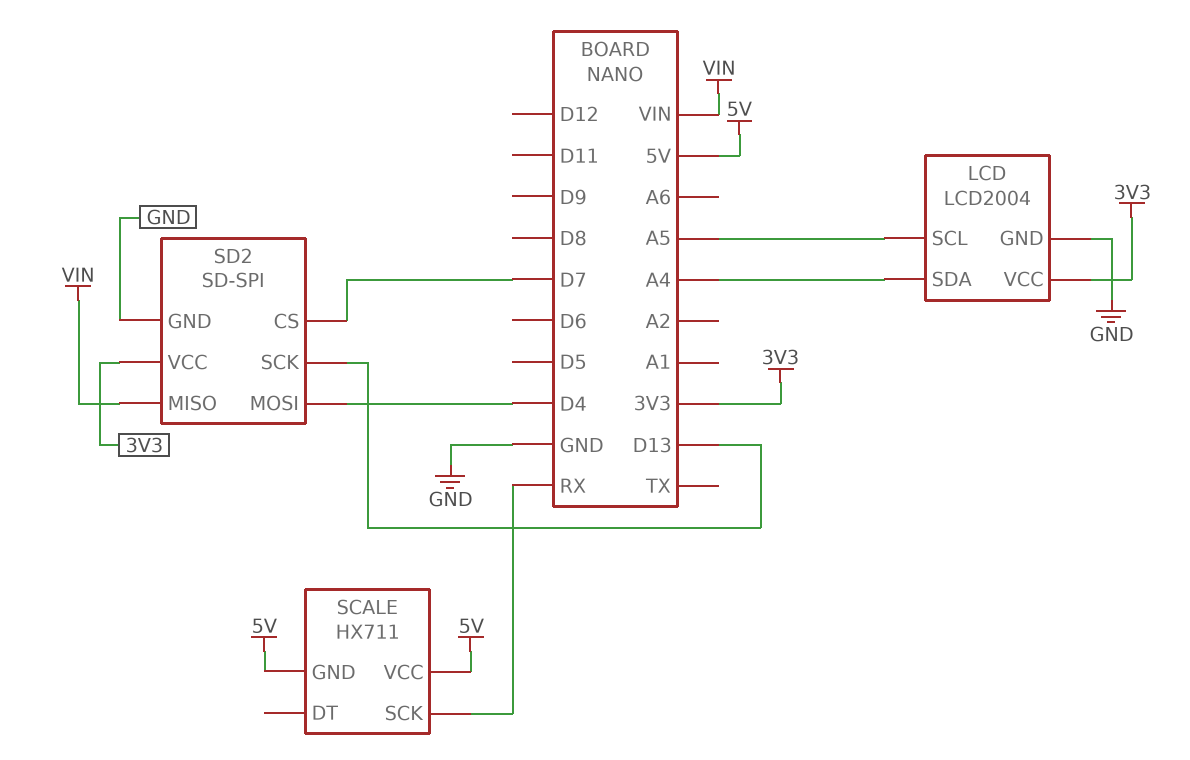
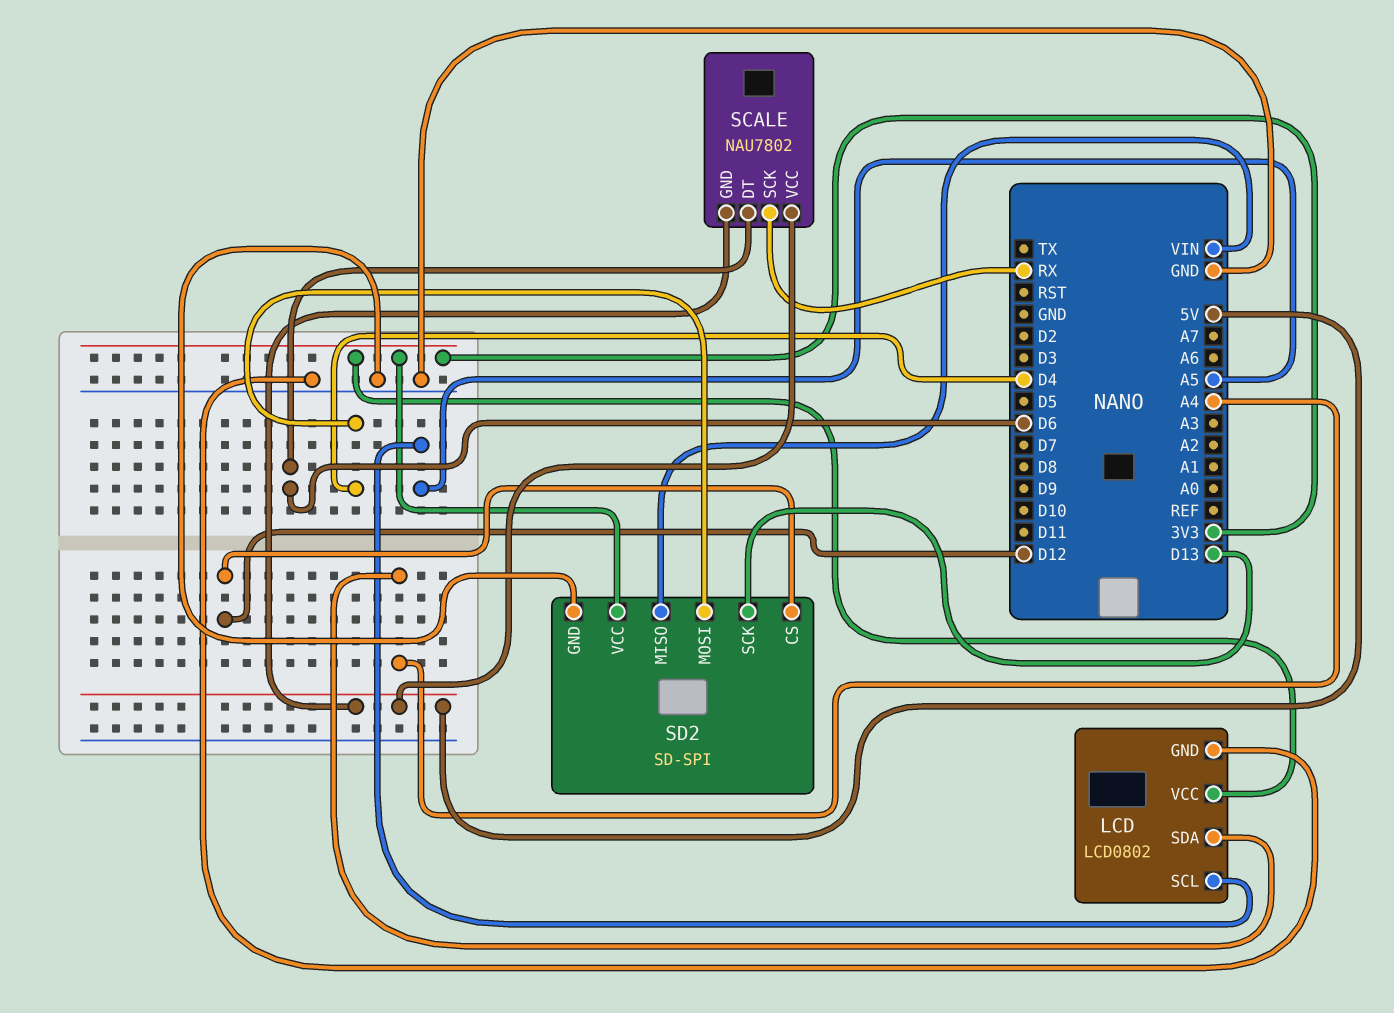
LCD: LCD2004 -> LCD0802
SCALE: HX711 -> NAU7802
SCALE pin DT: none -> D6
SD2 pin CS: D7 -> D12

